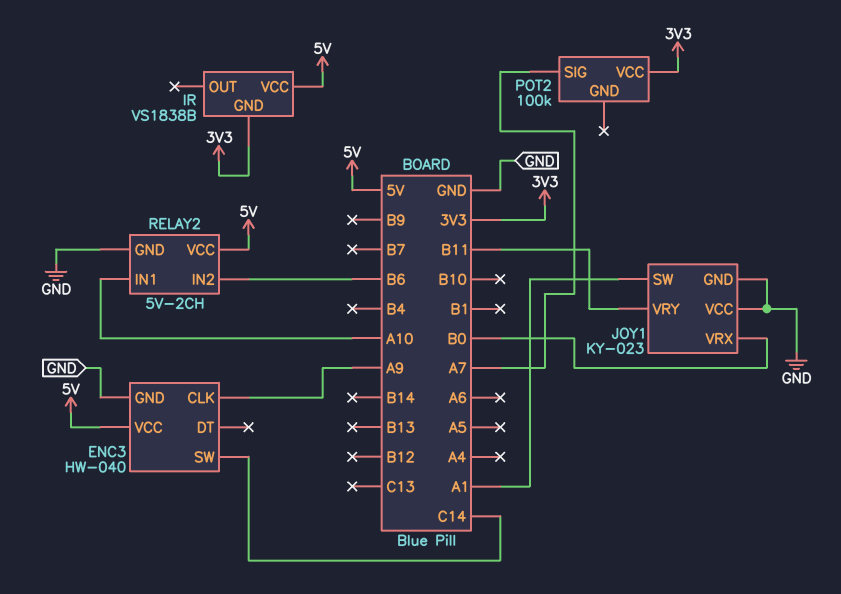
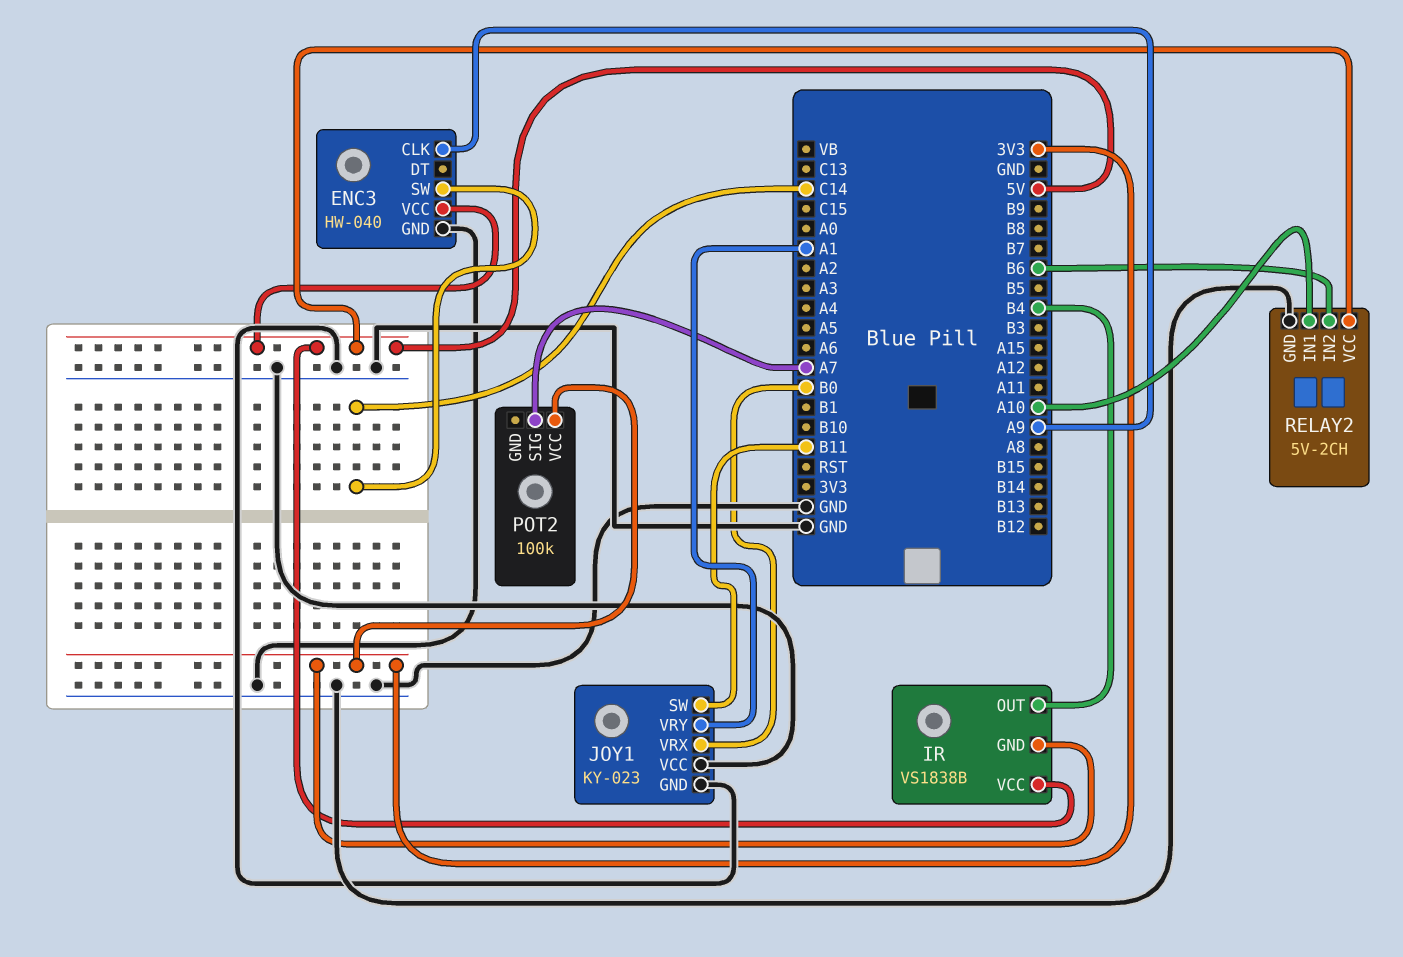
IR pin OUT: none -> B4
JOY1 pin SW: A1 -> B11
JOY1 pin VRY: B11 -> A1

